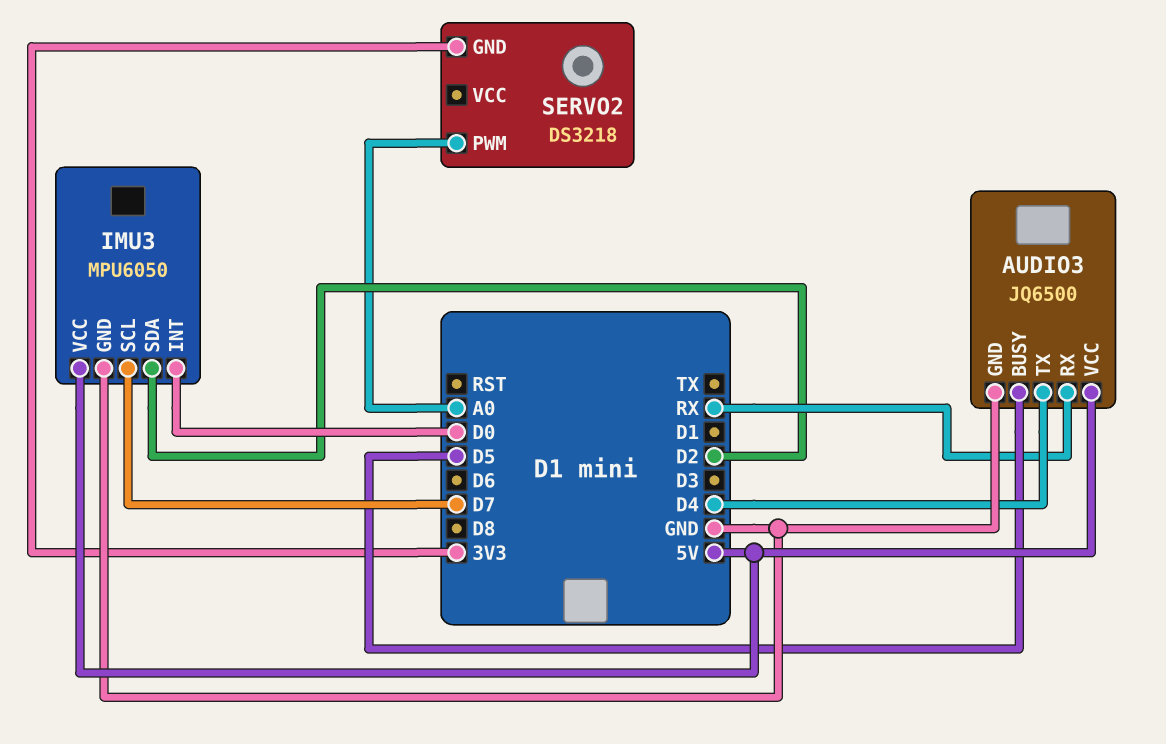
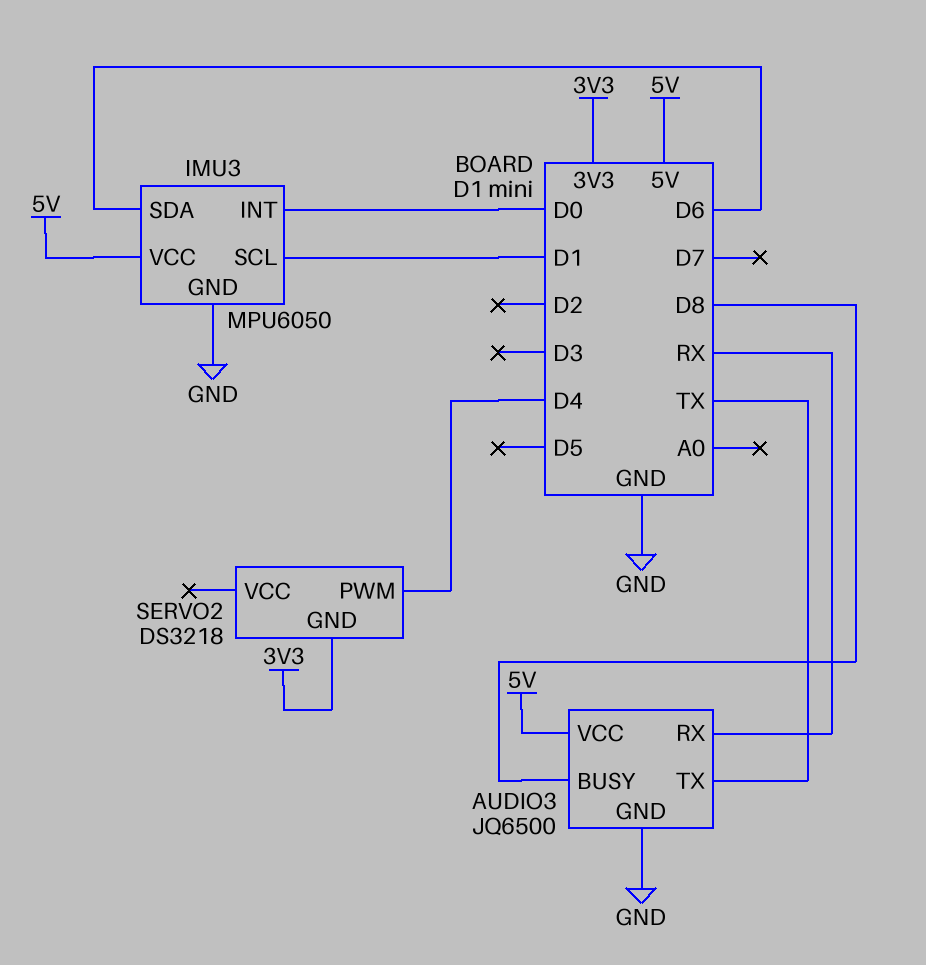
AUDIO3 pin BUSY: D5 -> D8
AUDIO3 pin TX: D4 -> TX
IMU3 pin SCL: D7 -> D1
IMU3 pin SDA: D2 -> D6
SERVO2 pin PWM: A0 -> D4

